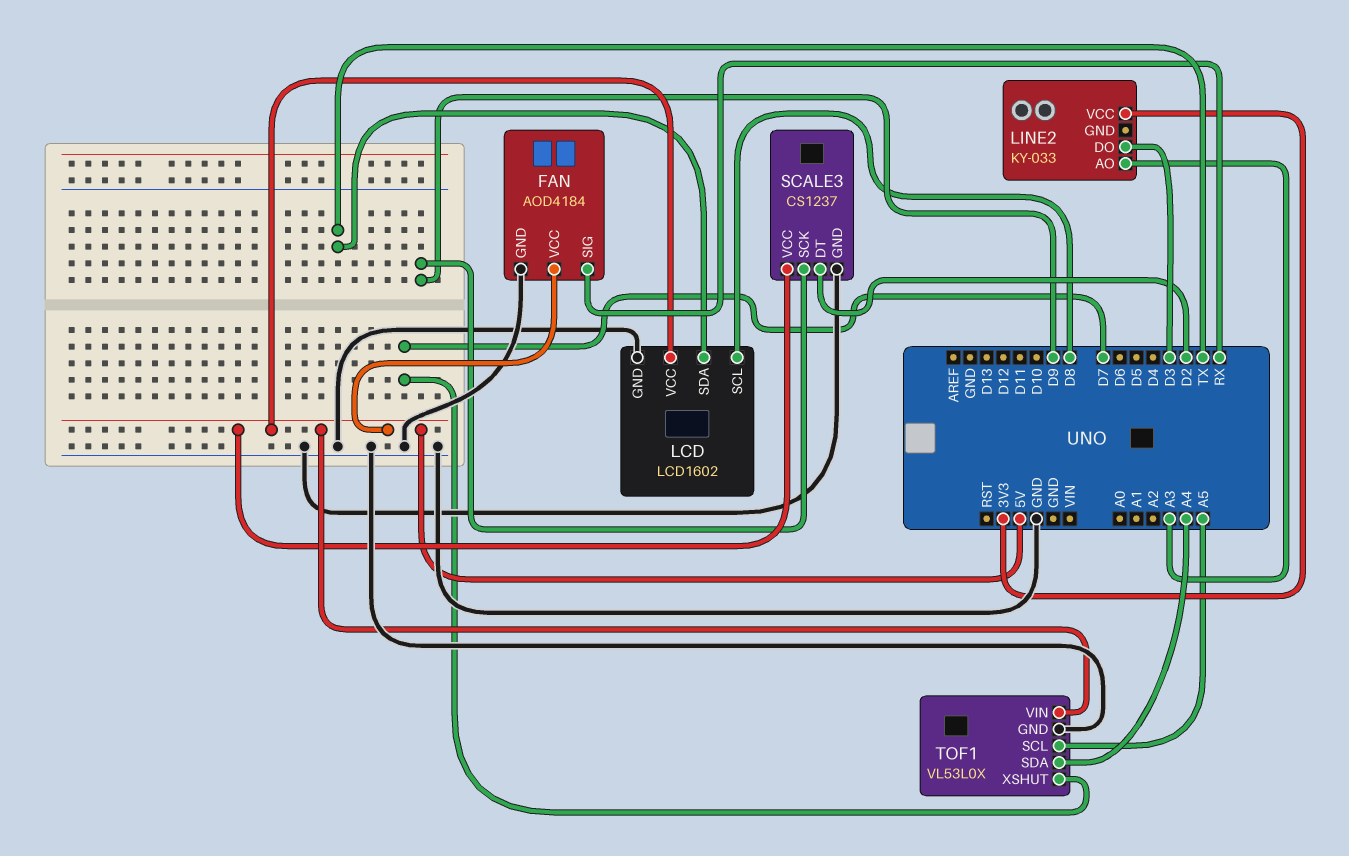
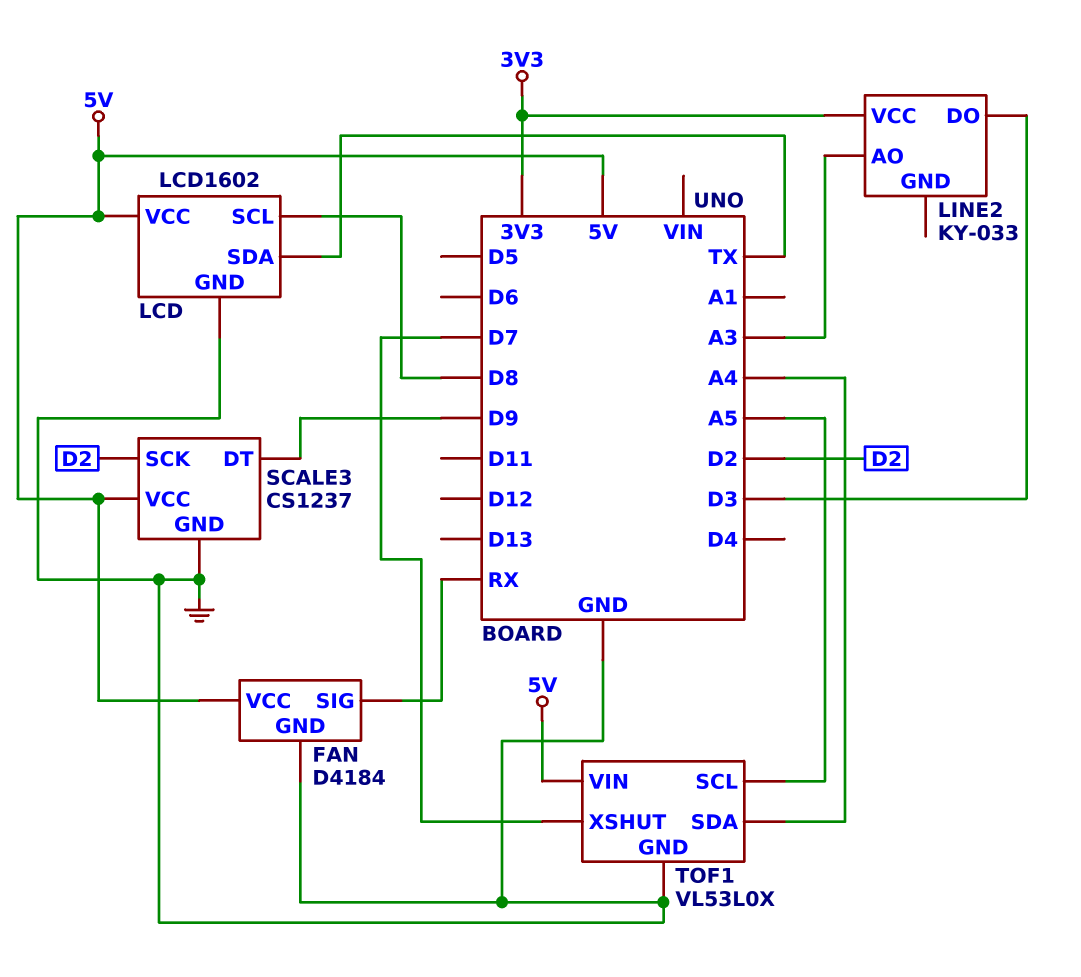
FAN: AOD4184 -> D4184
SCALE3 pin DT: D2 -> D9
SCALE3 pin SCK: D9 -> D2

